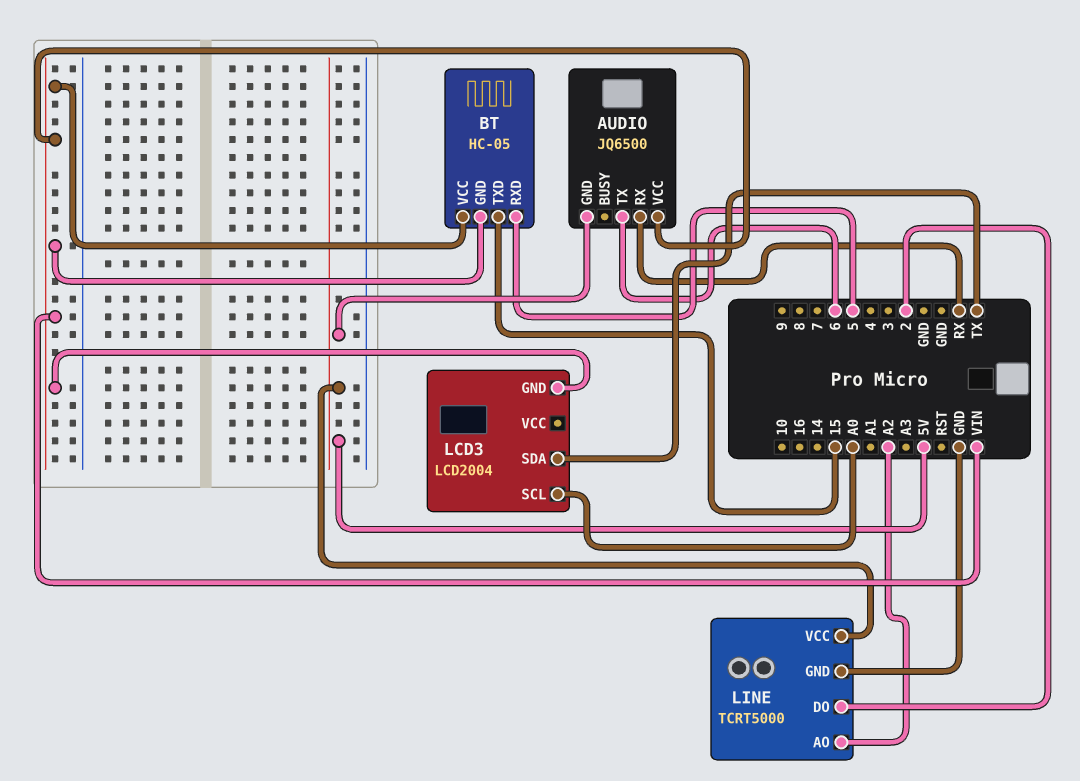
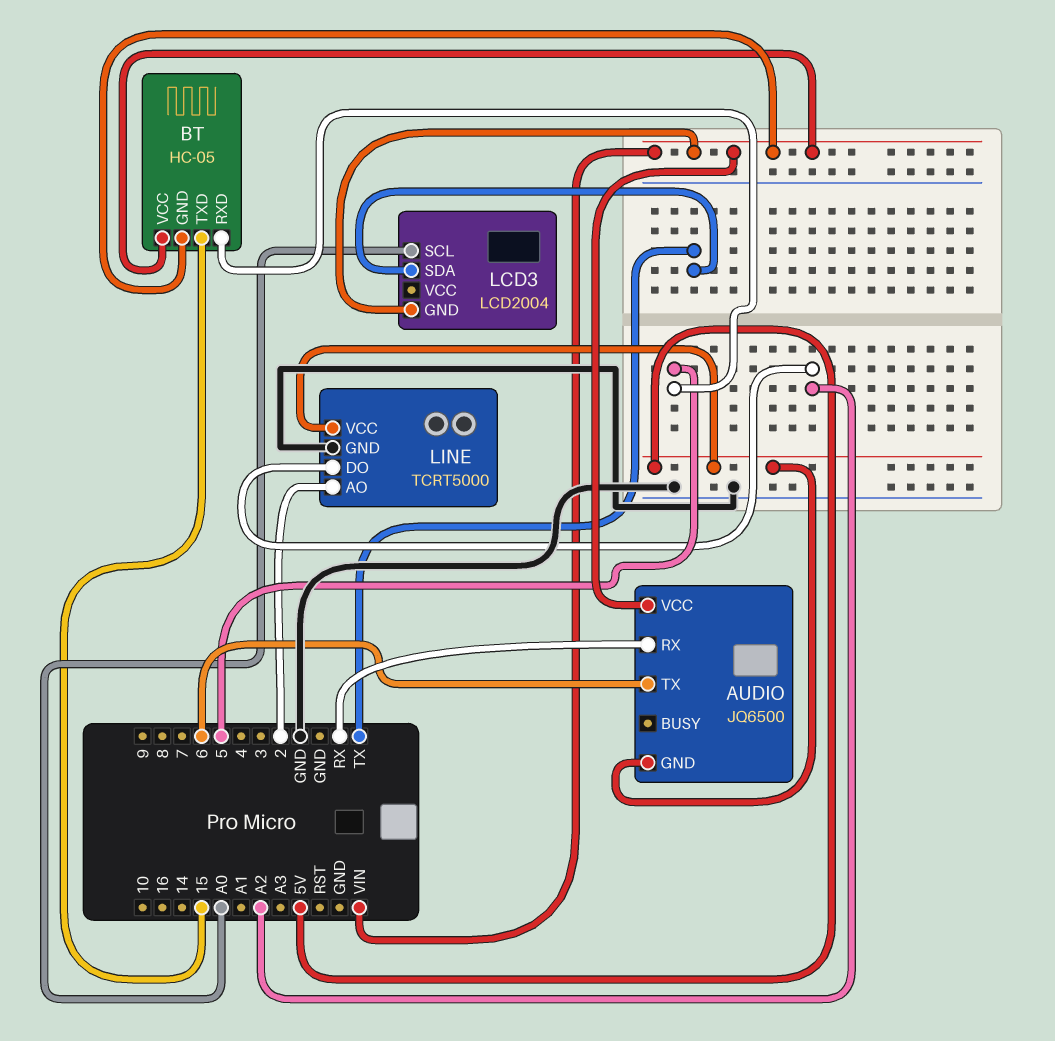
LINE pin AO: A2 -> 2
LINE pin DO: 2 -> A2

